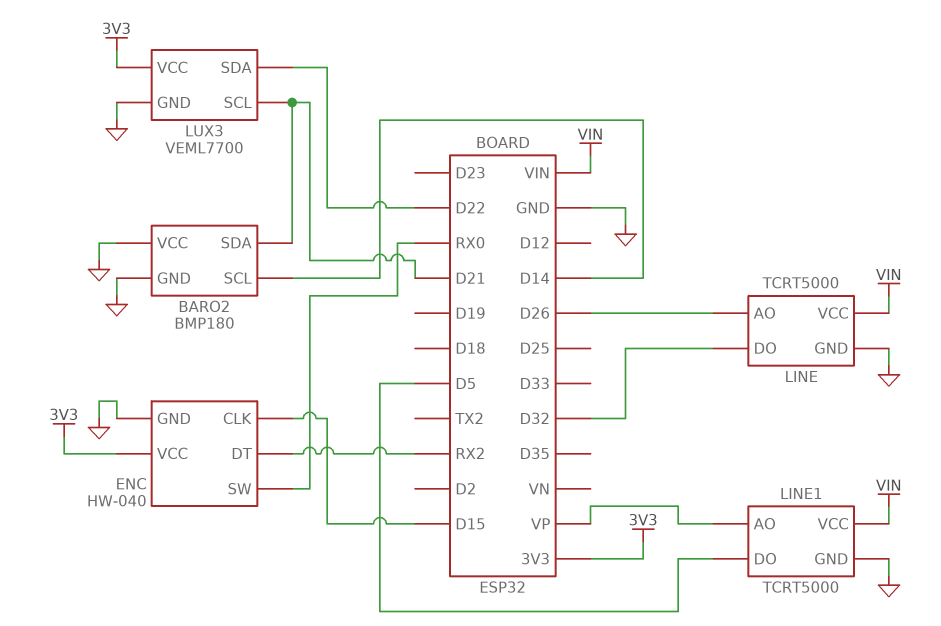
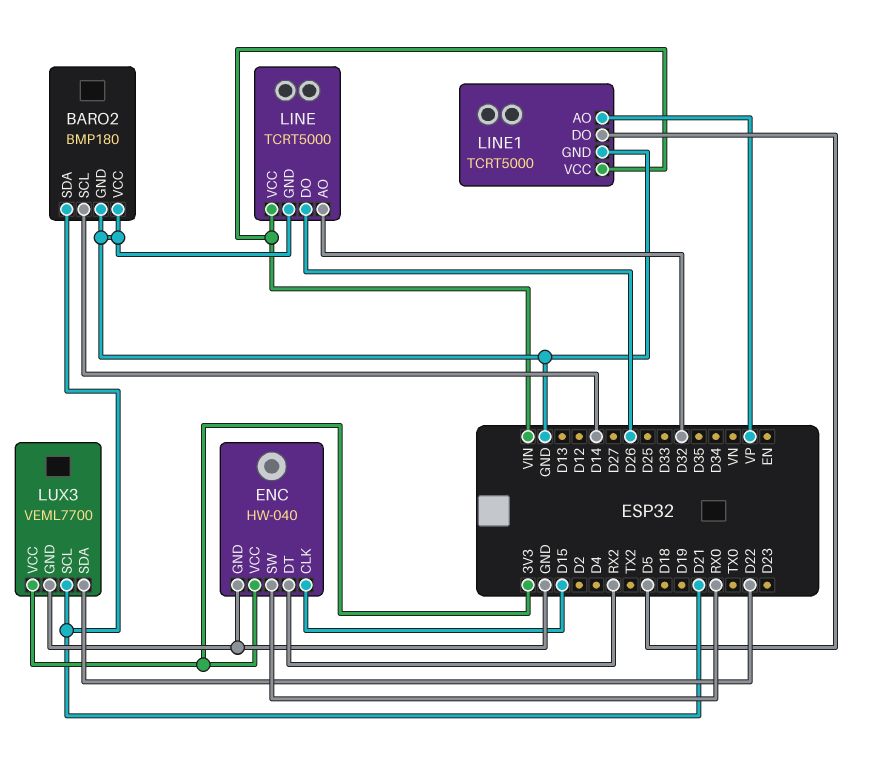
LINE pin AO: D26 -> D32
LINE pin DO: D32 -> D26

